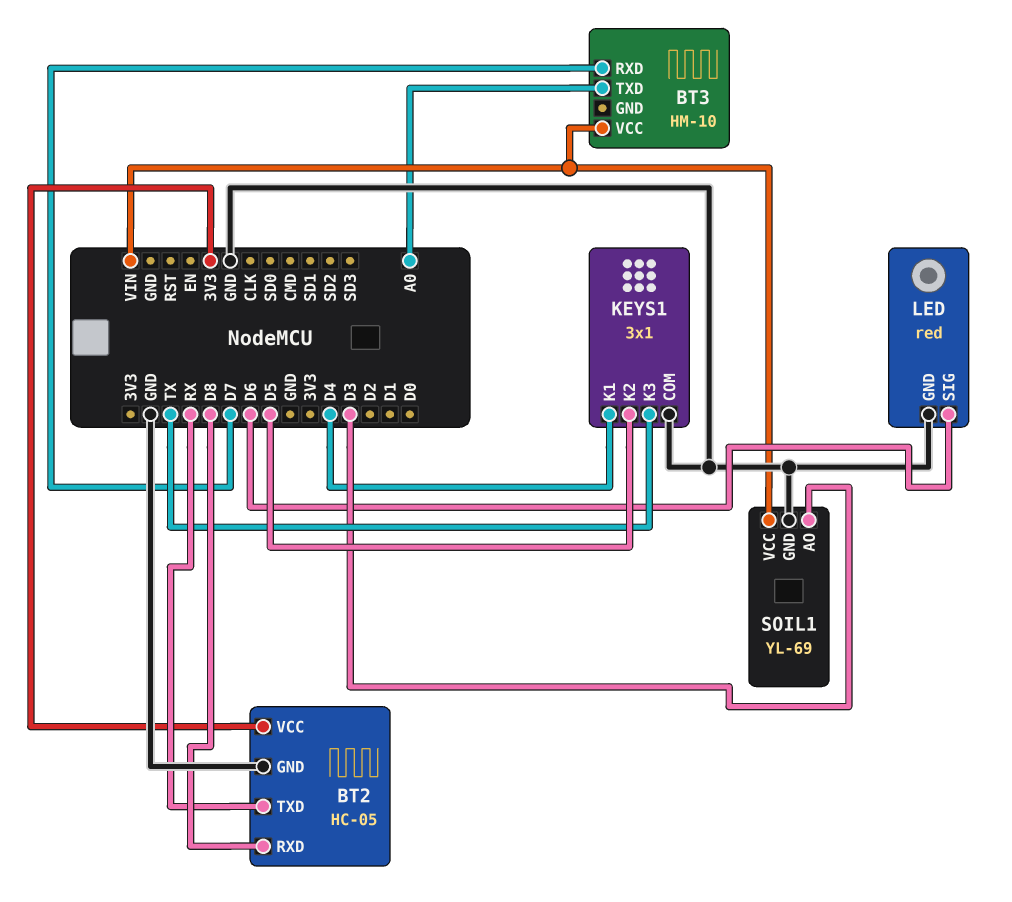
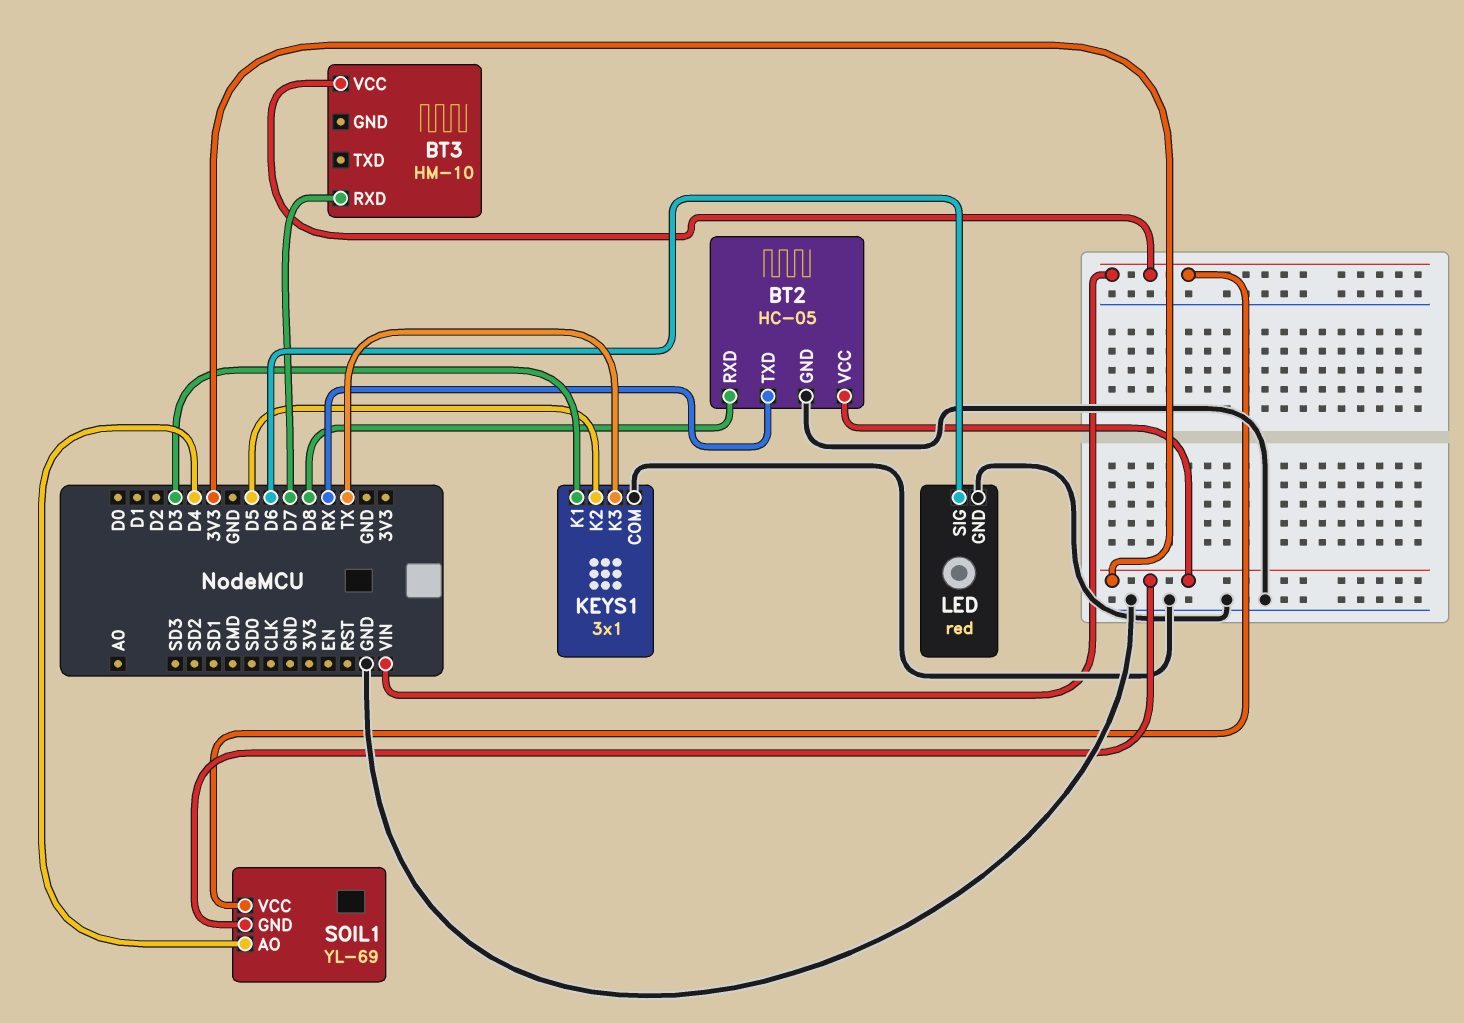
BT3 pin TXD: A0 -> none
KEYS1 pin K1: D4 -> D3
SOIL1 pin AO: D3 -> D4
SOIL1 pin GND: GND -> 3V3

